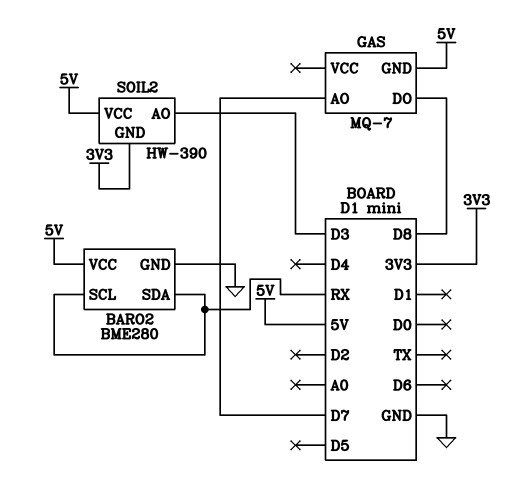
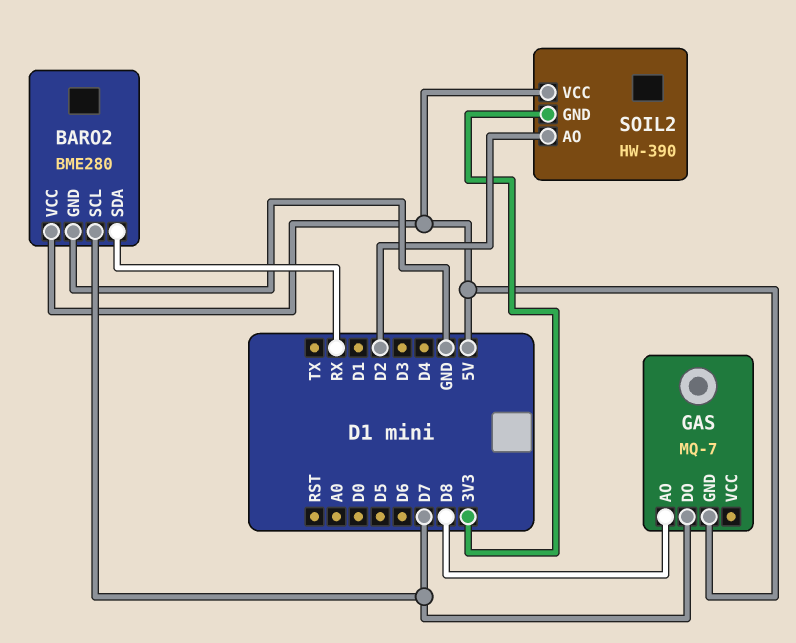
BARO2 pin SCL: RX -> D7
GAS pin AO: D7 -> D8
GAS pin DO: D8 -> D7
SOIL2 pin AO: D3 -> D2

